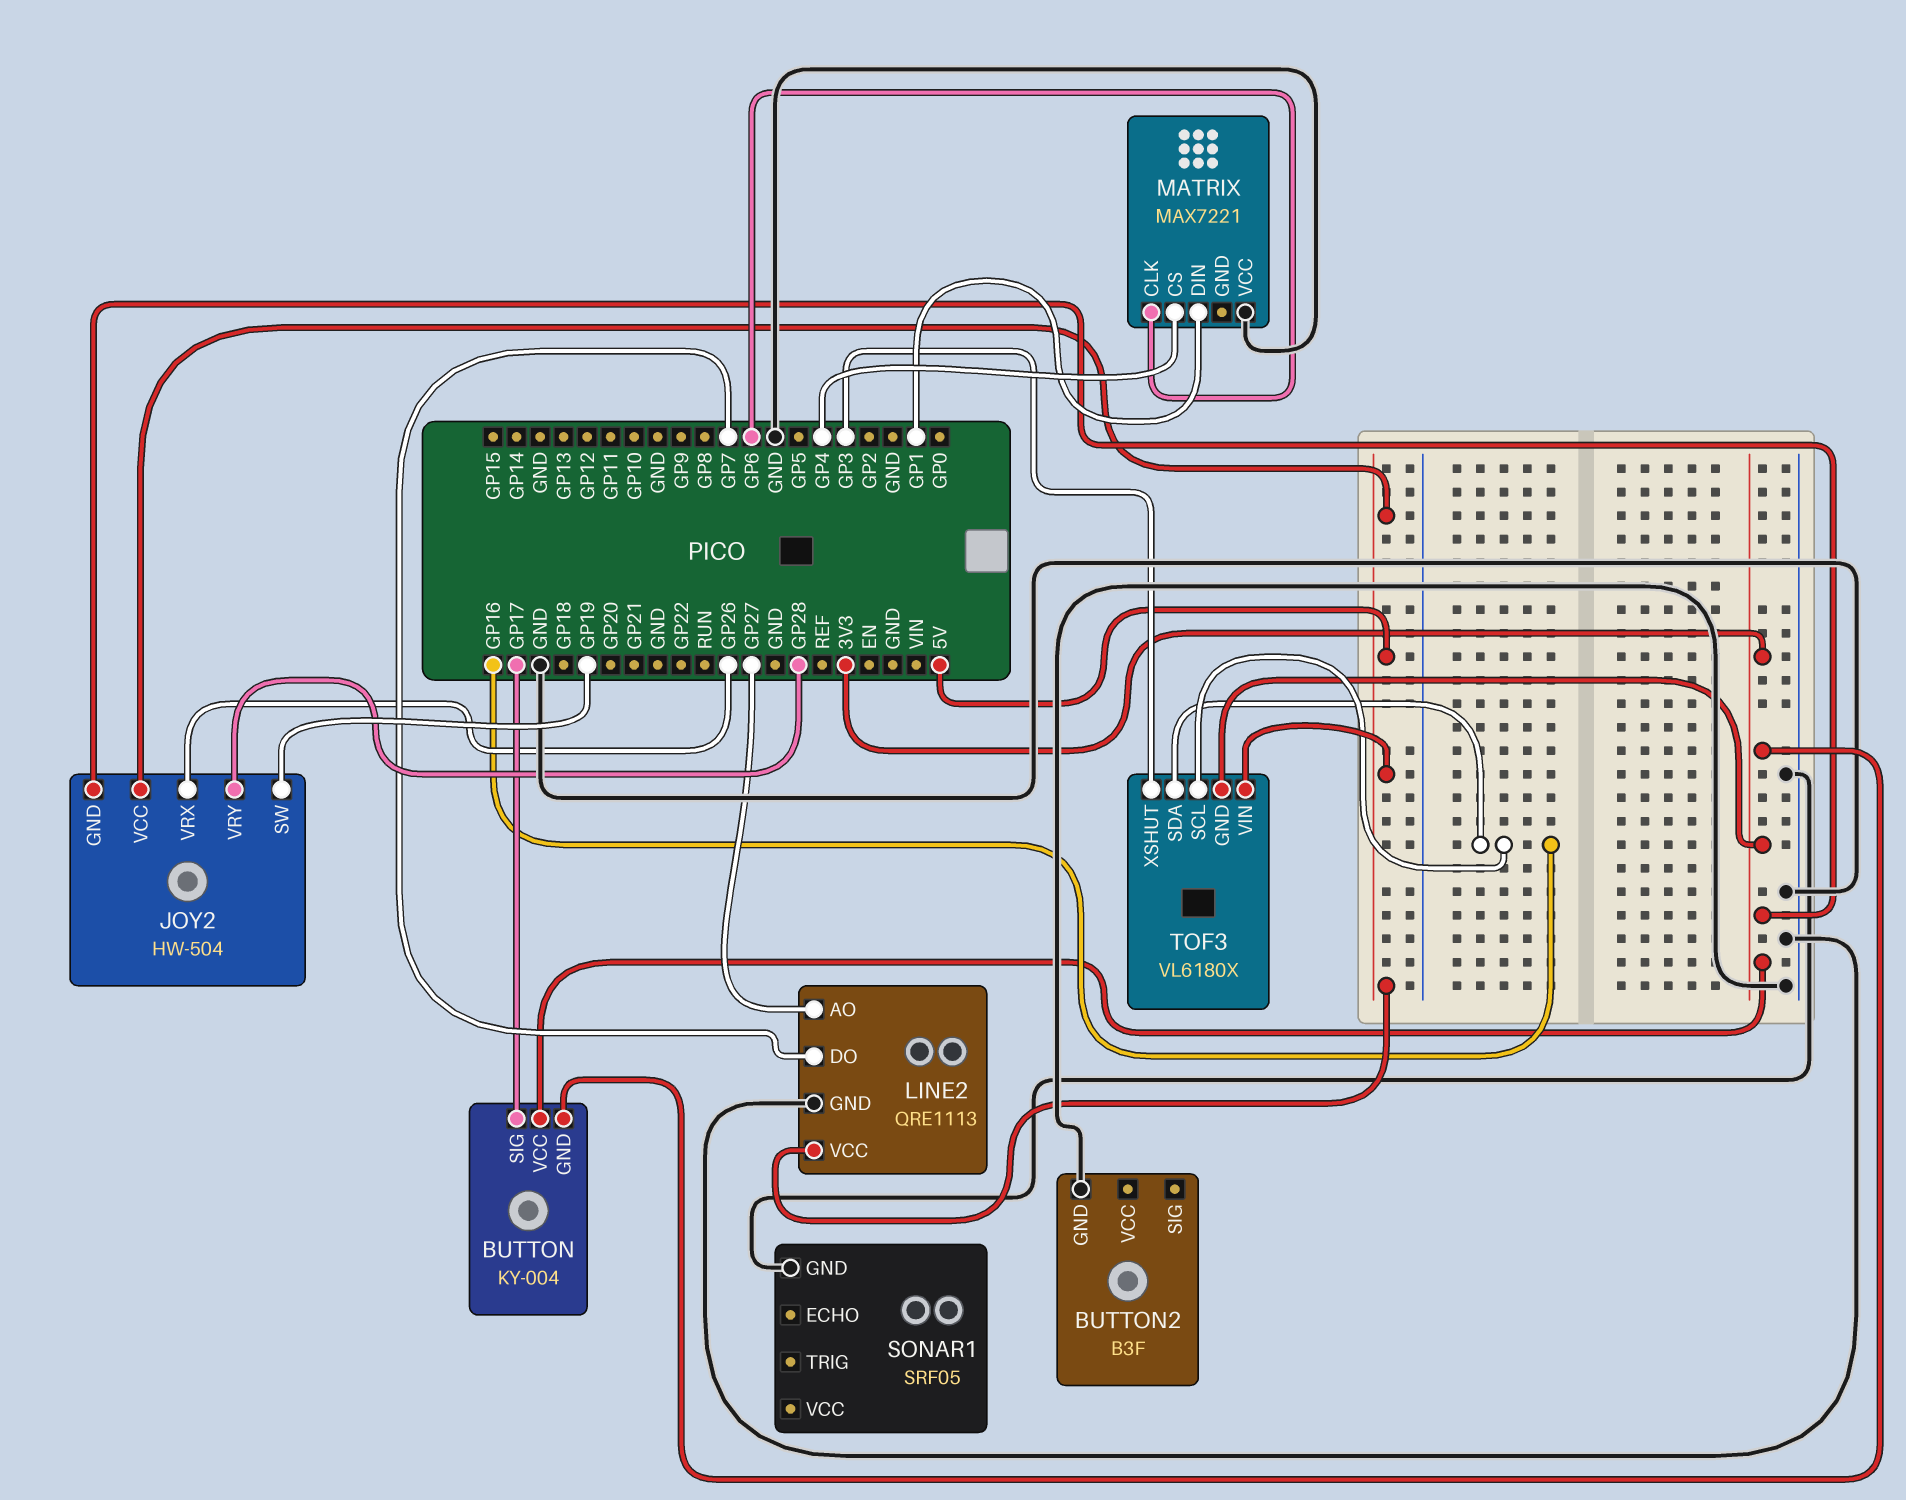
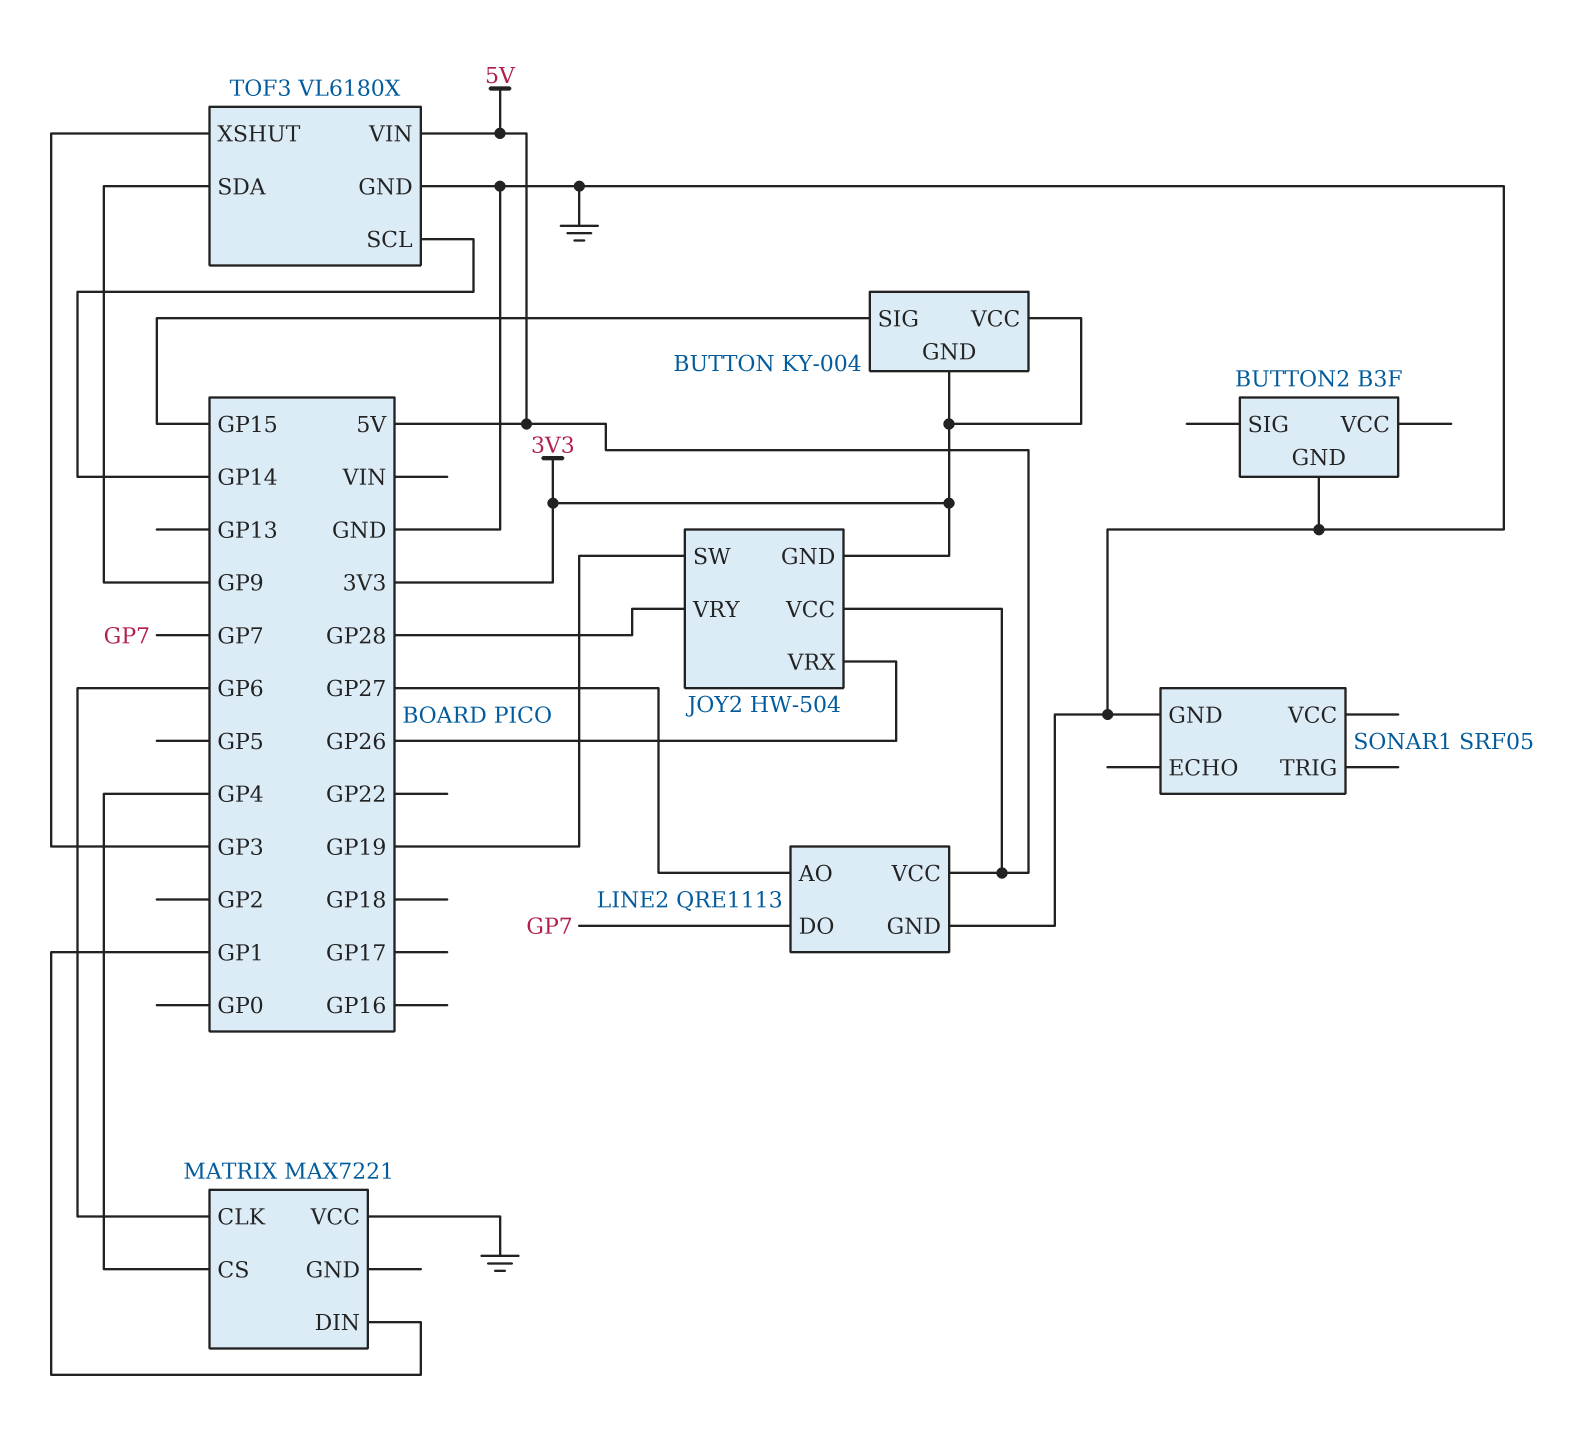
BUTTON pin SIG: GP17 -> GP15
TOF3 pin GND: 3V3 -> GND
TOF3 pin SCL: GP16 -> GP14
TOF3 pin SDA: GP16 -> GP9

